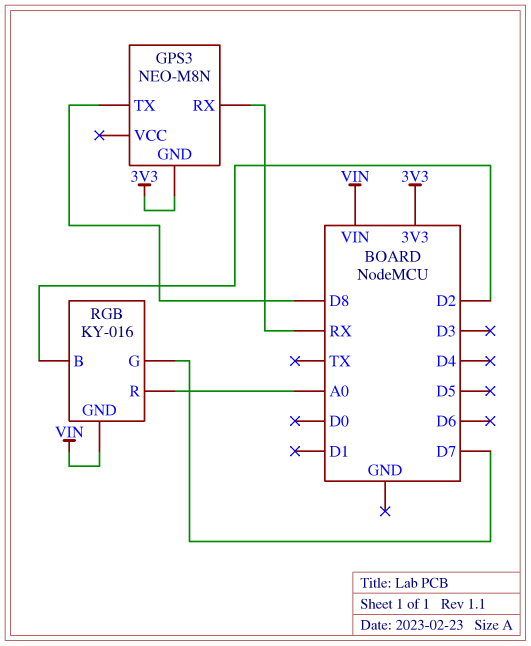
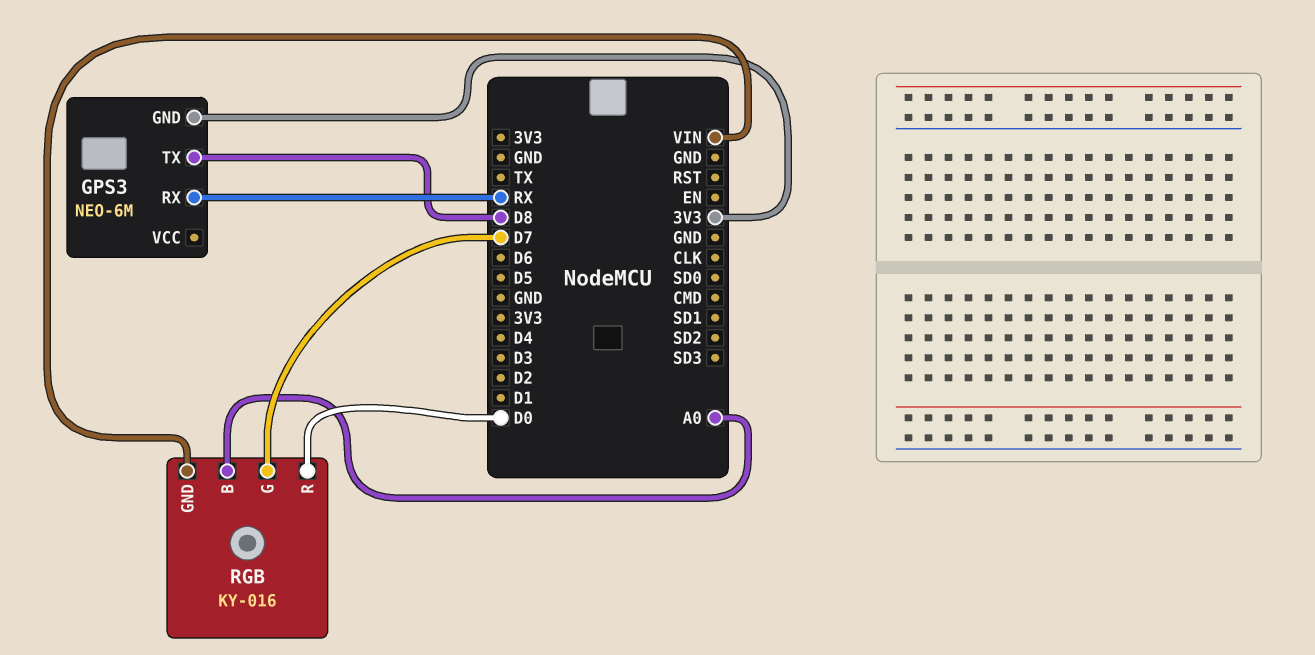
GPS3: NEO-M8N -> NEO-6M
RGB pin B: D2 -> A0
RGB pin R: A0 -> D0

